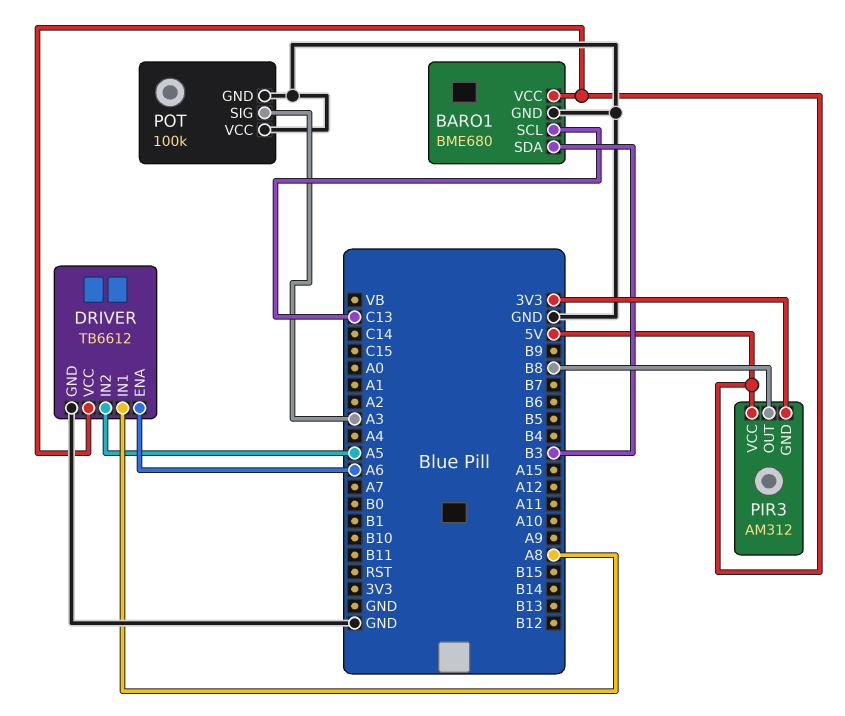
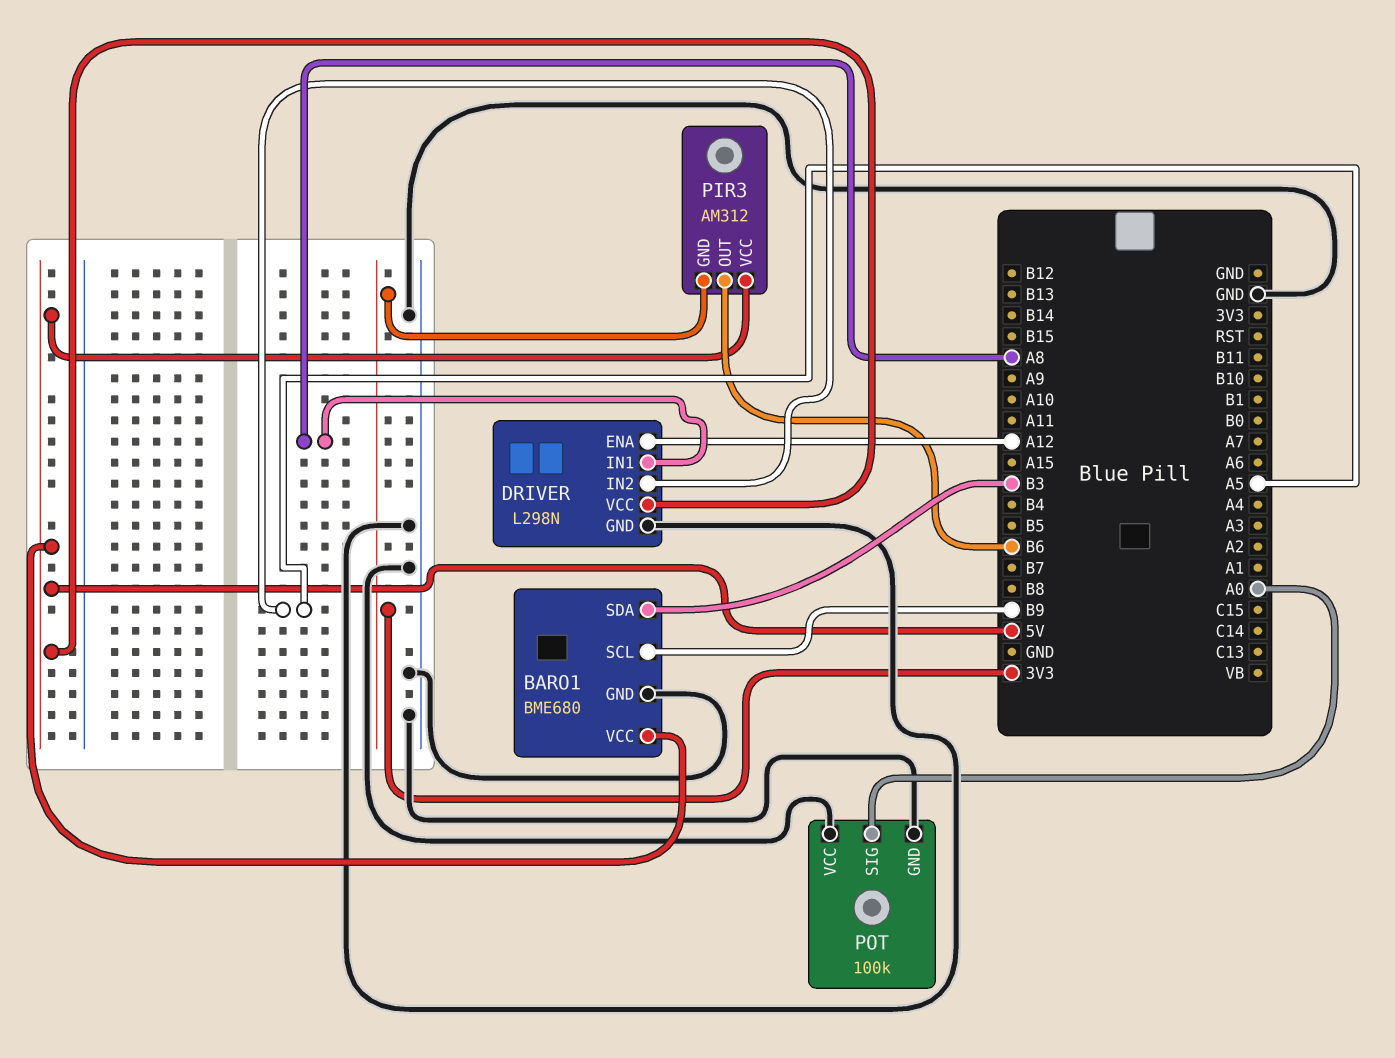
BARO1 pin SCL: C13 -> B9
DRIVER: TB6612 -> L298N
DRIVER pin ENA: A6 -> A12
PIR3 pin OUT: B8 -> B6
POT pin SIG: A3 -> A0

